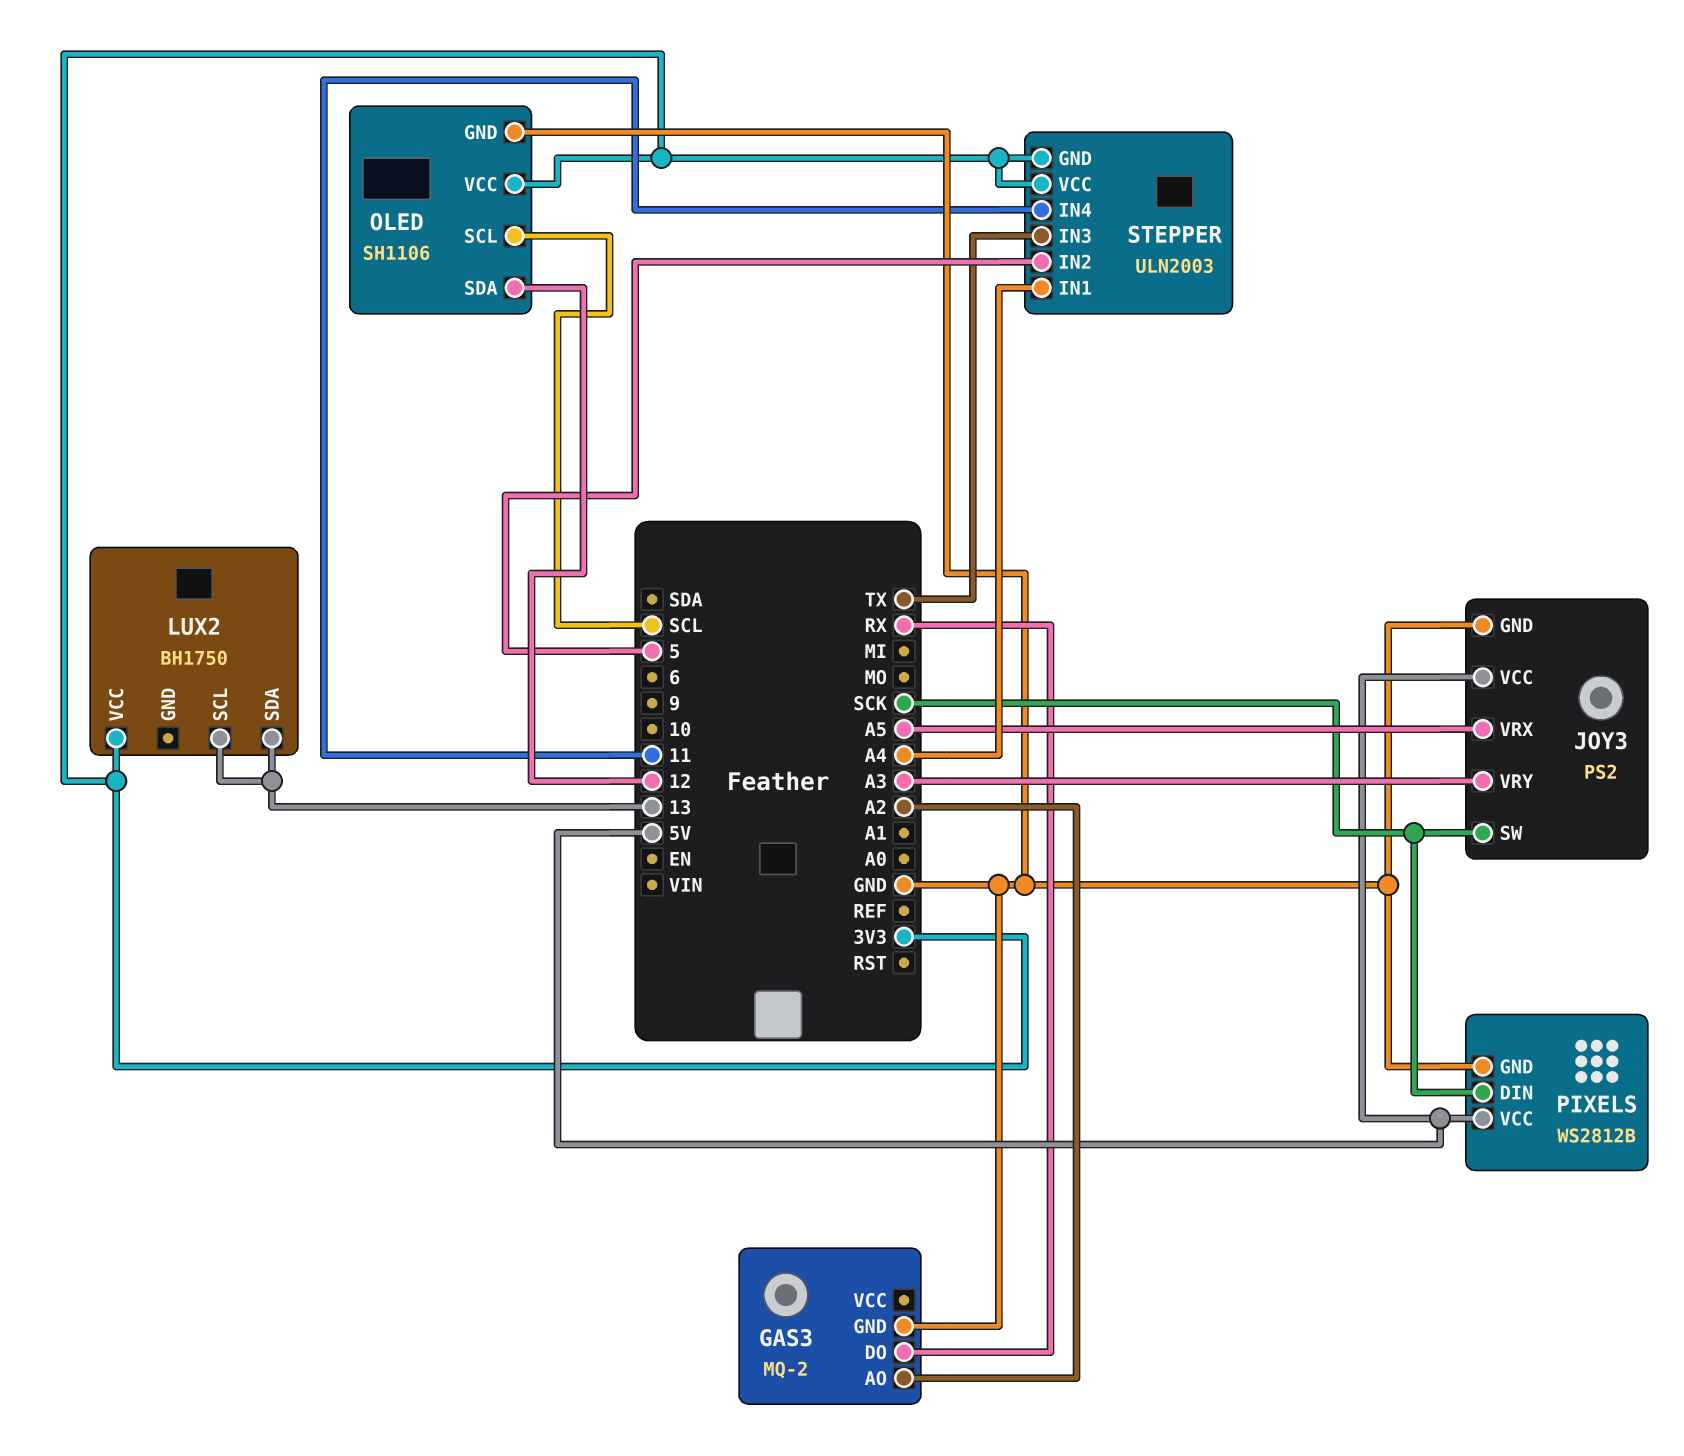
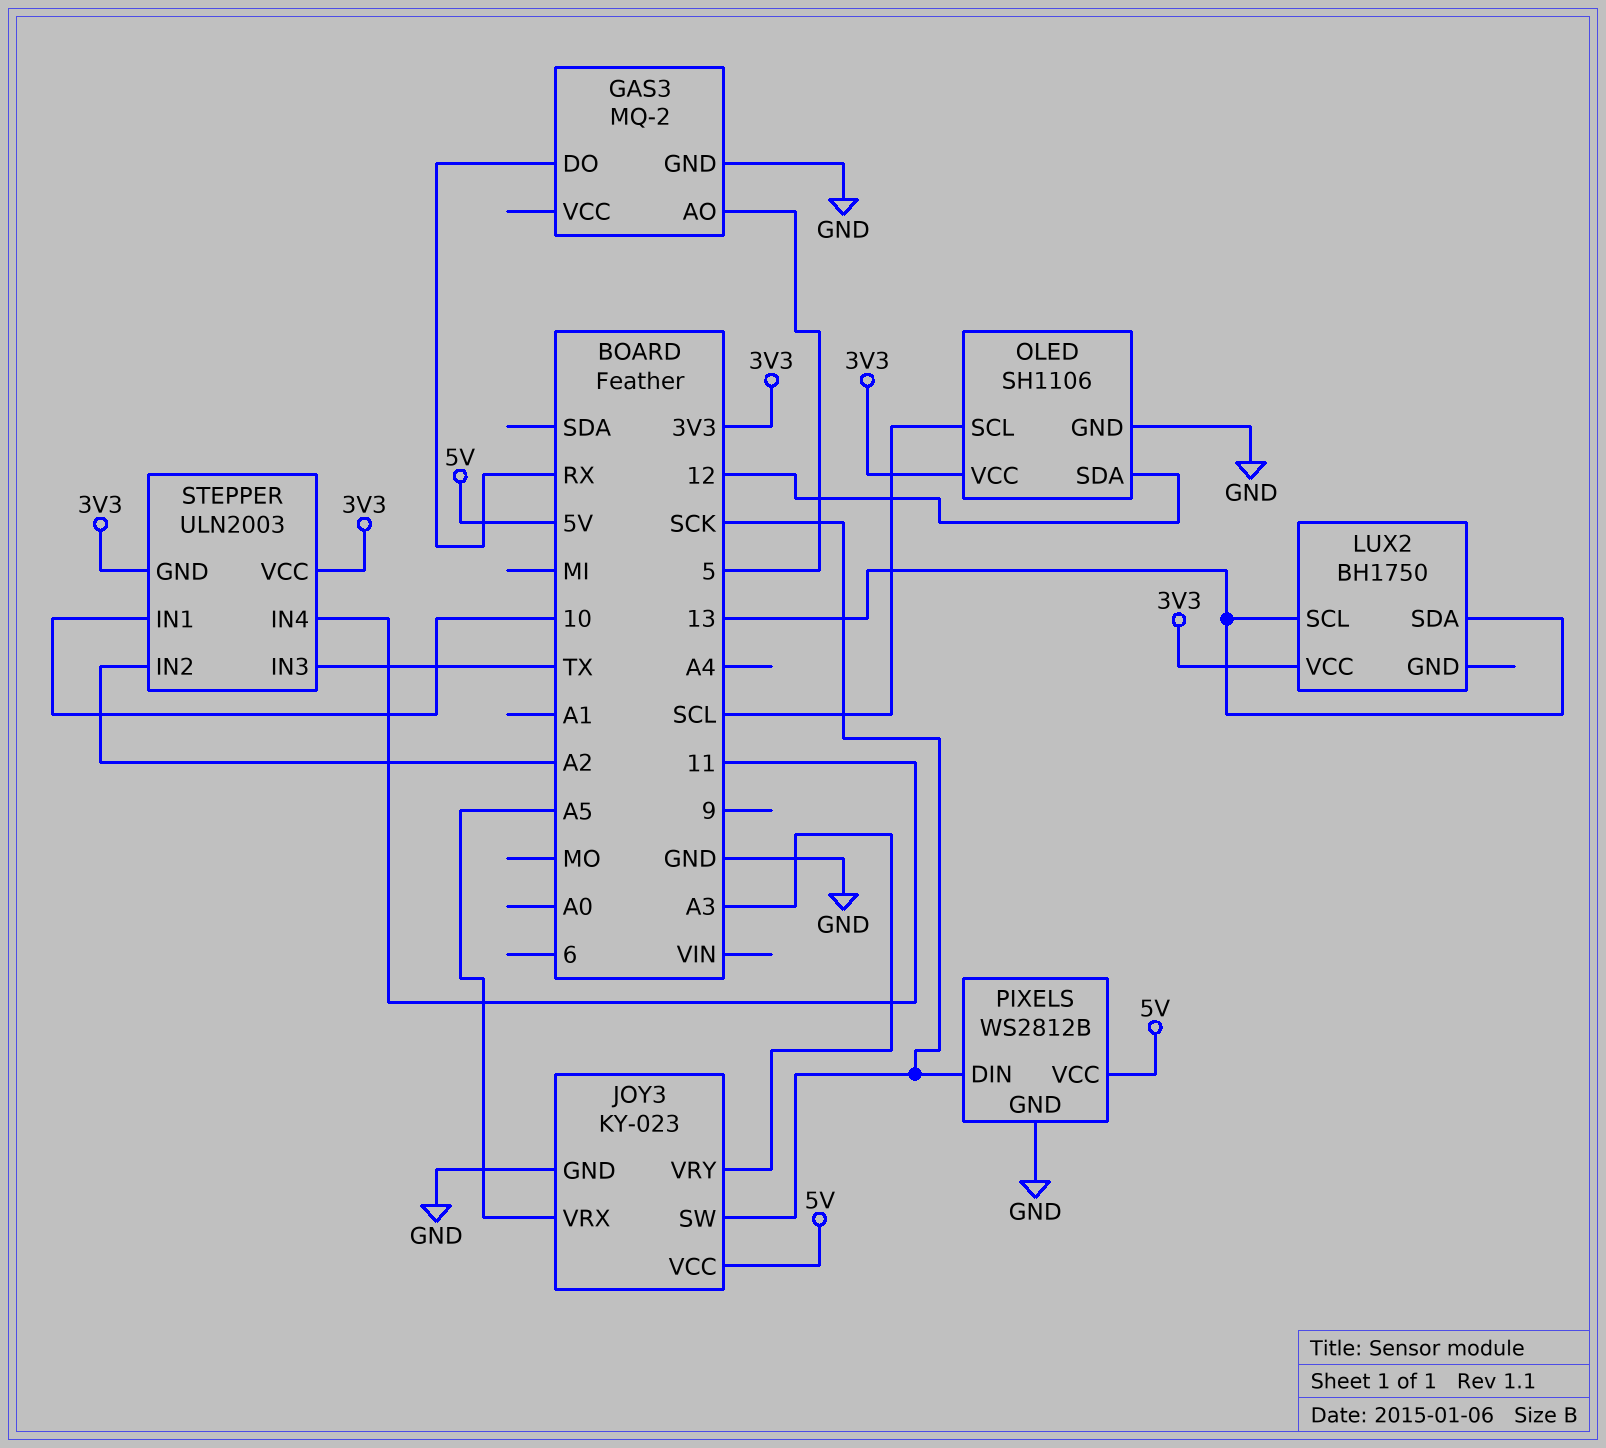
GAS3 pin AO: A2 -> 5
JOY3: PS2 -> KY-023
STEPPER pin IN1: A4 -> 10
STEPPER pin IN2: 5 -> A2

